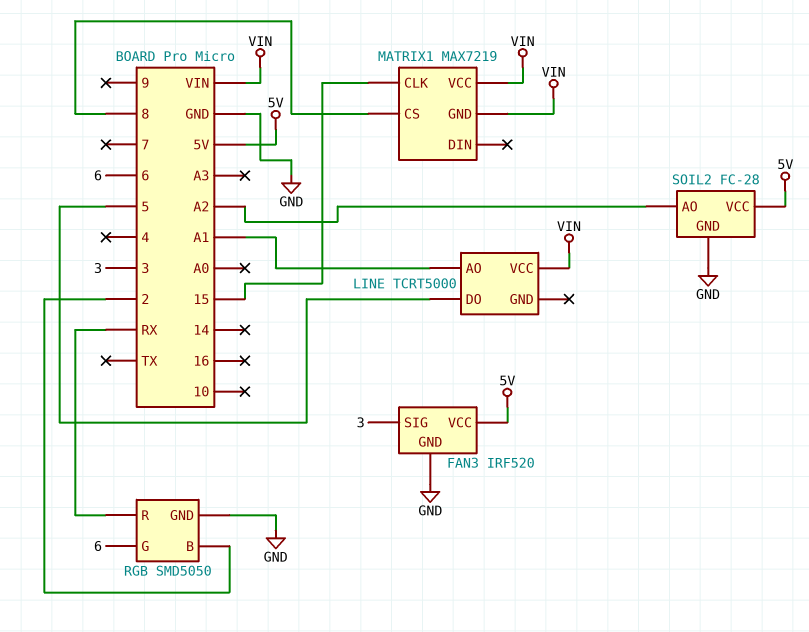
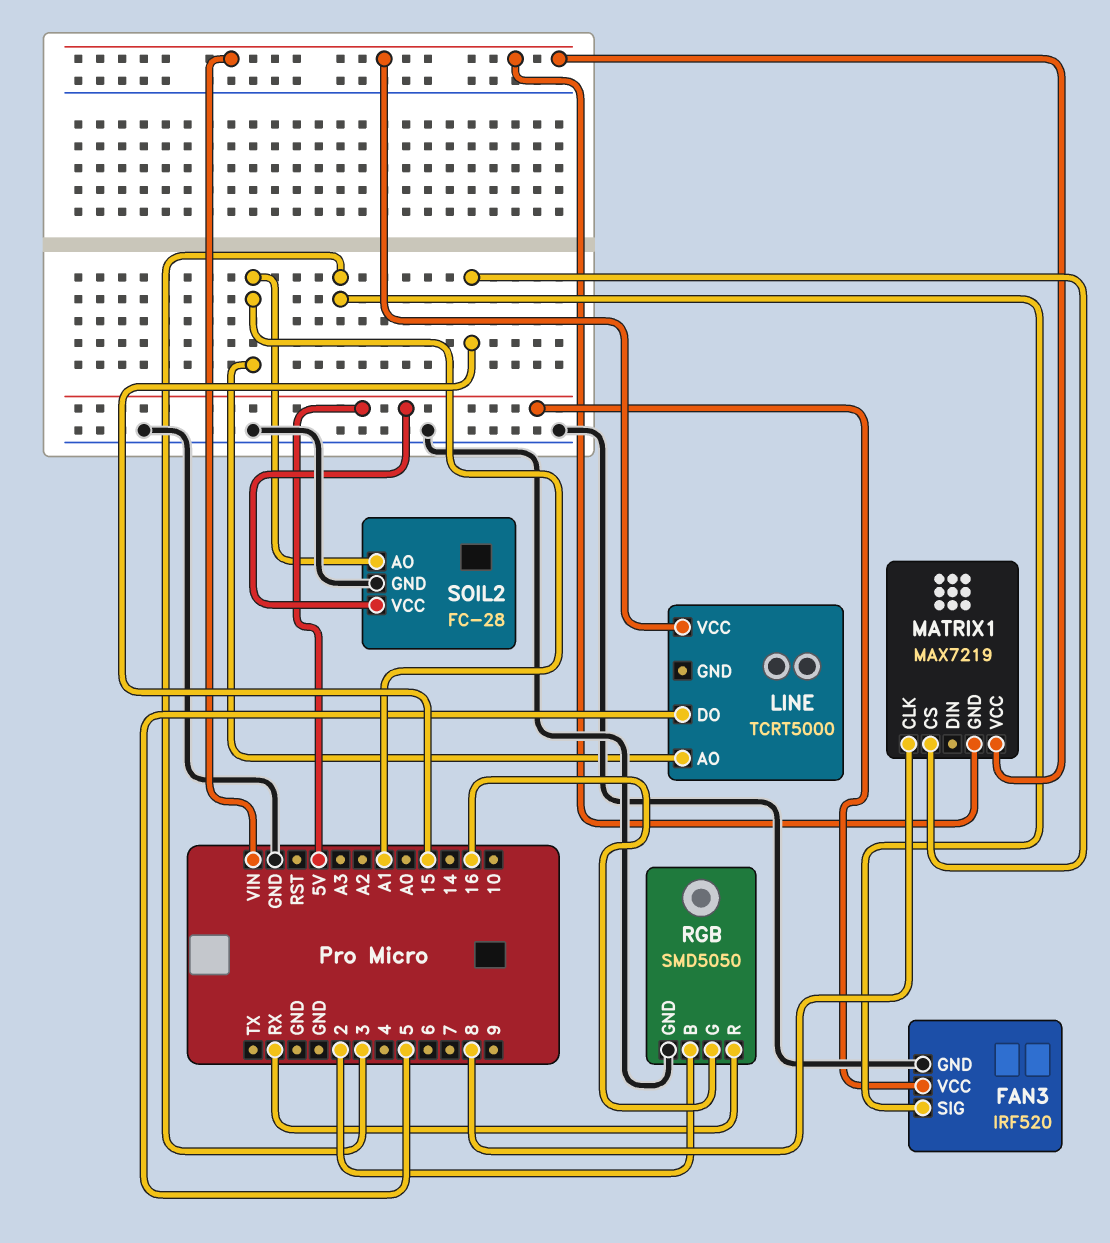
MATRIX1 pin CLK: 15 -> 8
MATRIX1 pin CS: 8 -> 15
RGB pin G: 6 -> 16
SOIL2 pin AO: A2 -> A1

